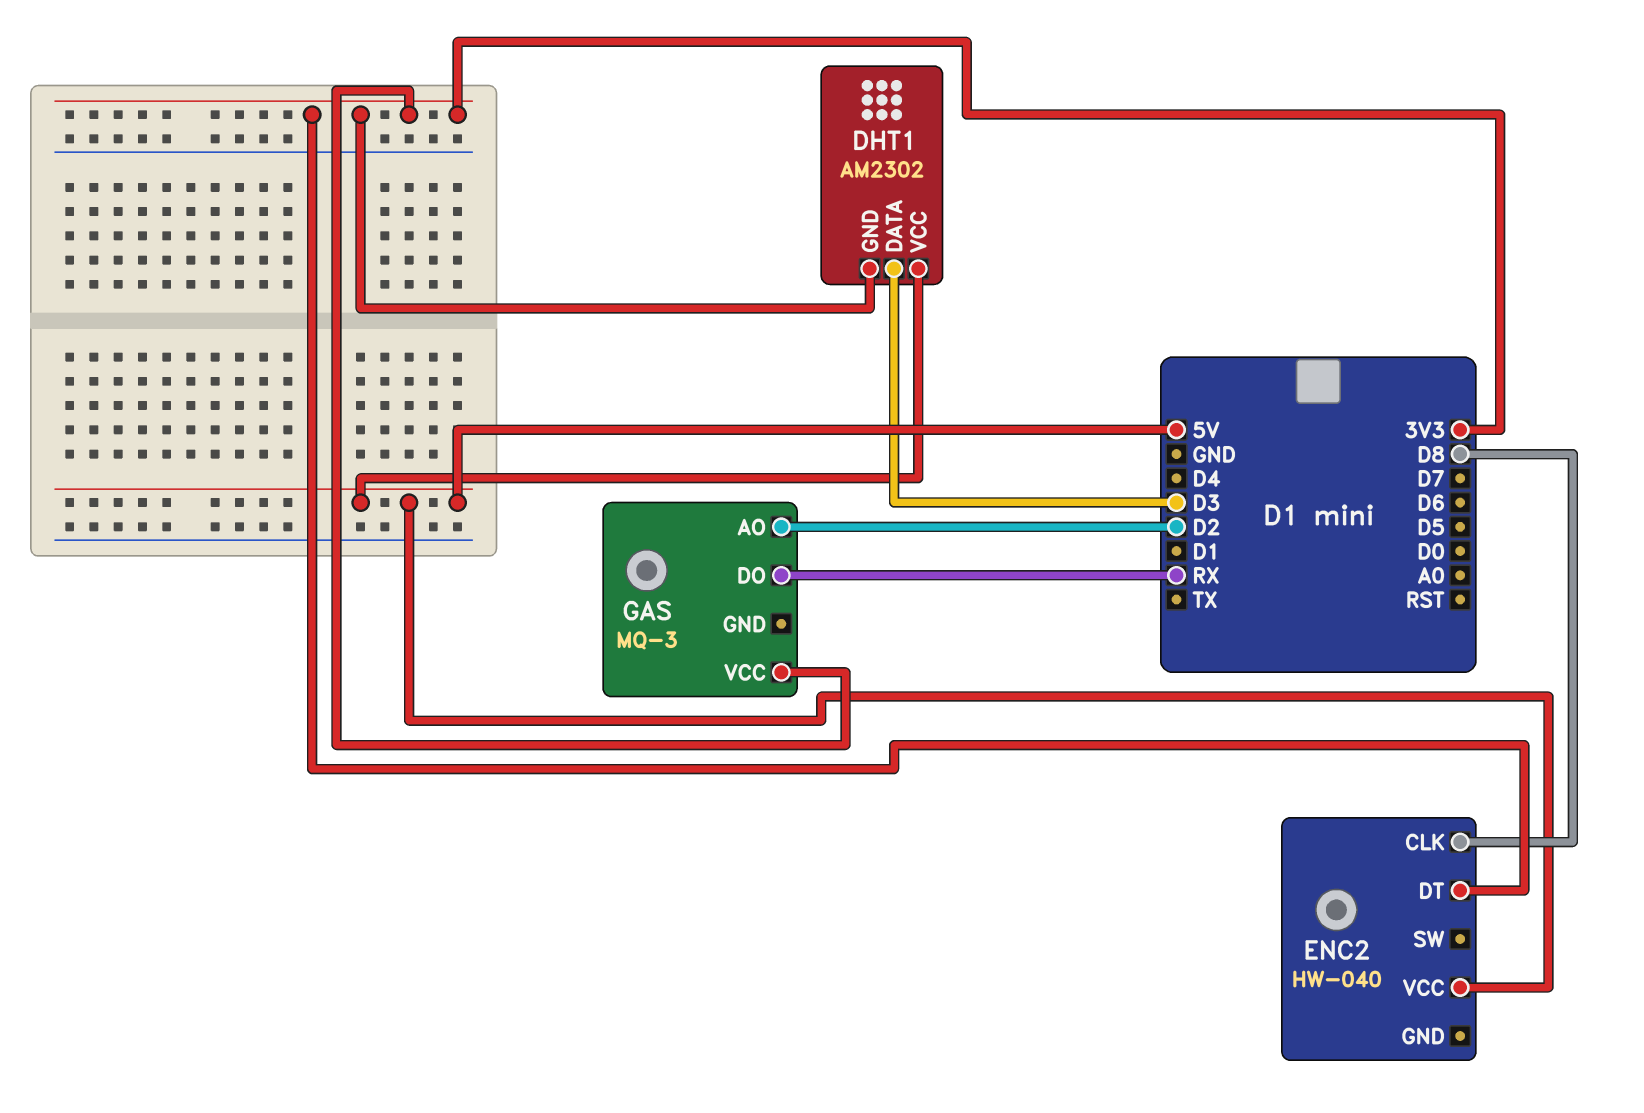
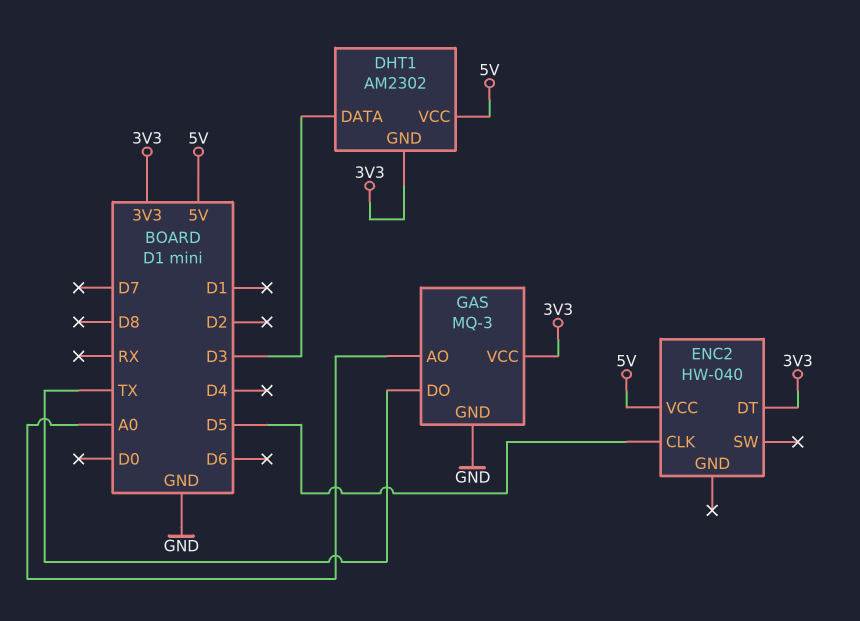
ENC2 pin CLK: D8 -> D5
GAS pin AO: D2 -> A0
GAS pin DO: RX -> TX
GAS pin GND: none -> GND

